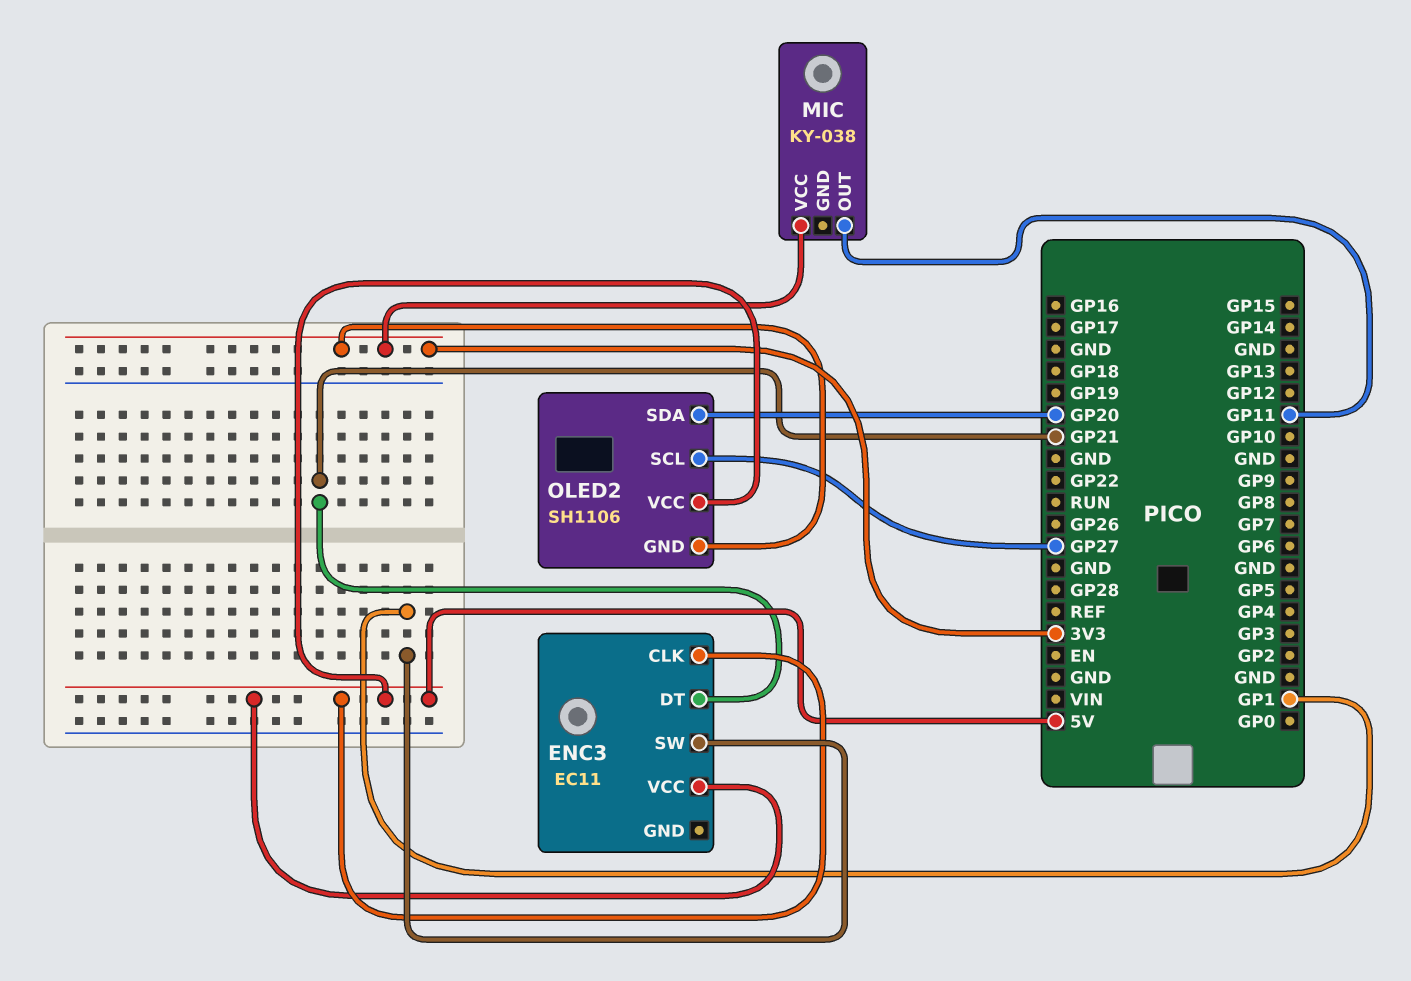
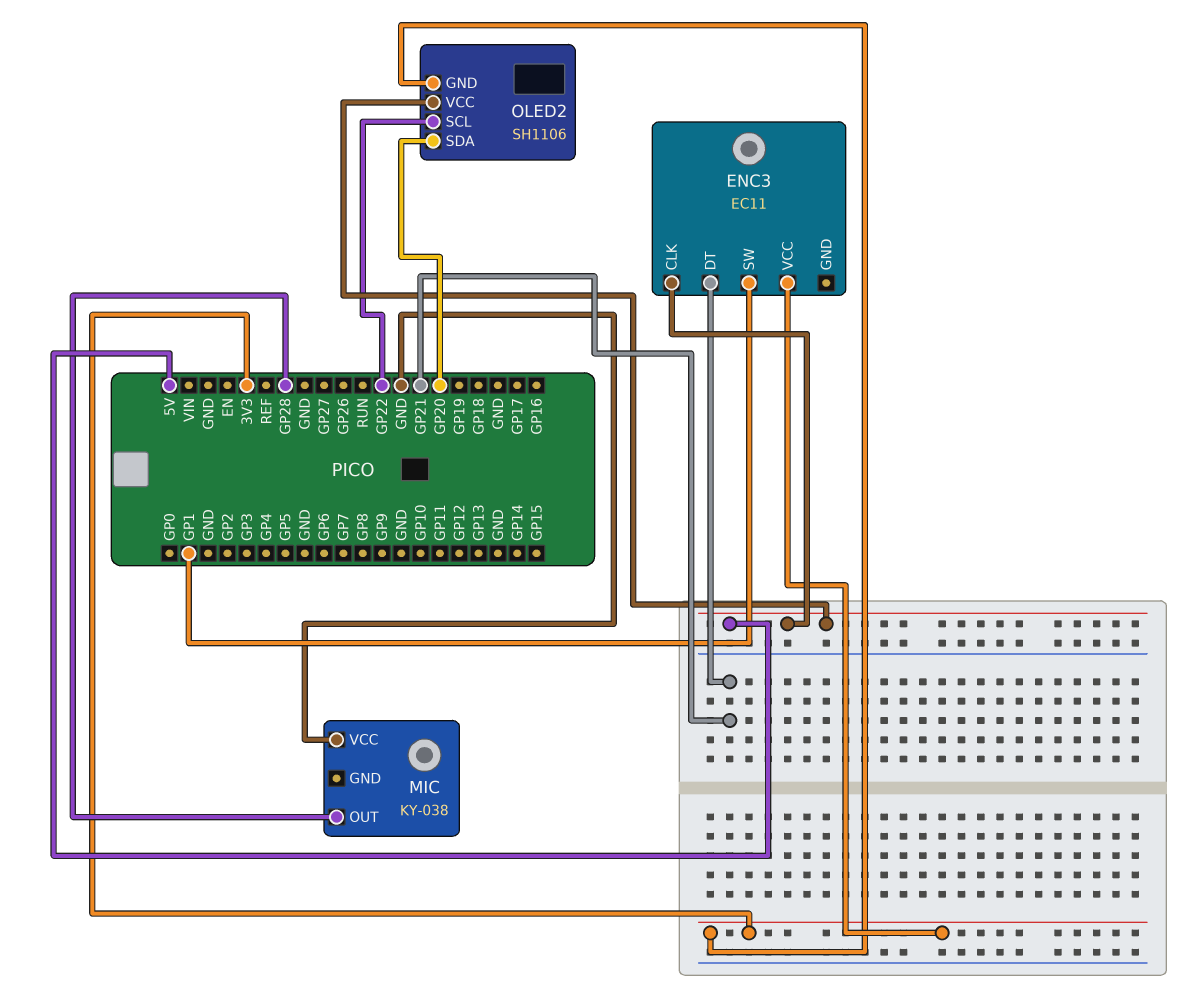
ENC3 pin VCC: 5V -> 3V3
MIC pin OUT: GP11 -> GP28
MIC pin VCC: 3V3 -> GND
OLED2 pin SCL: GP27 -> GP22

